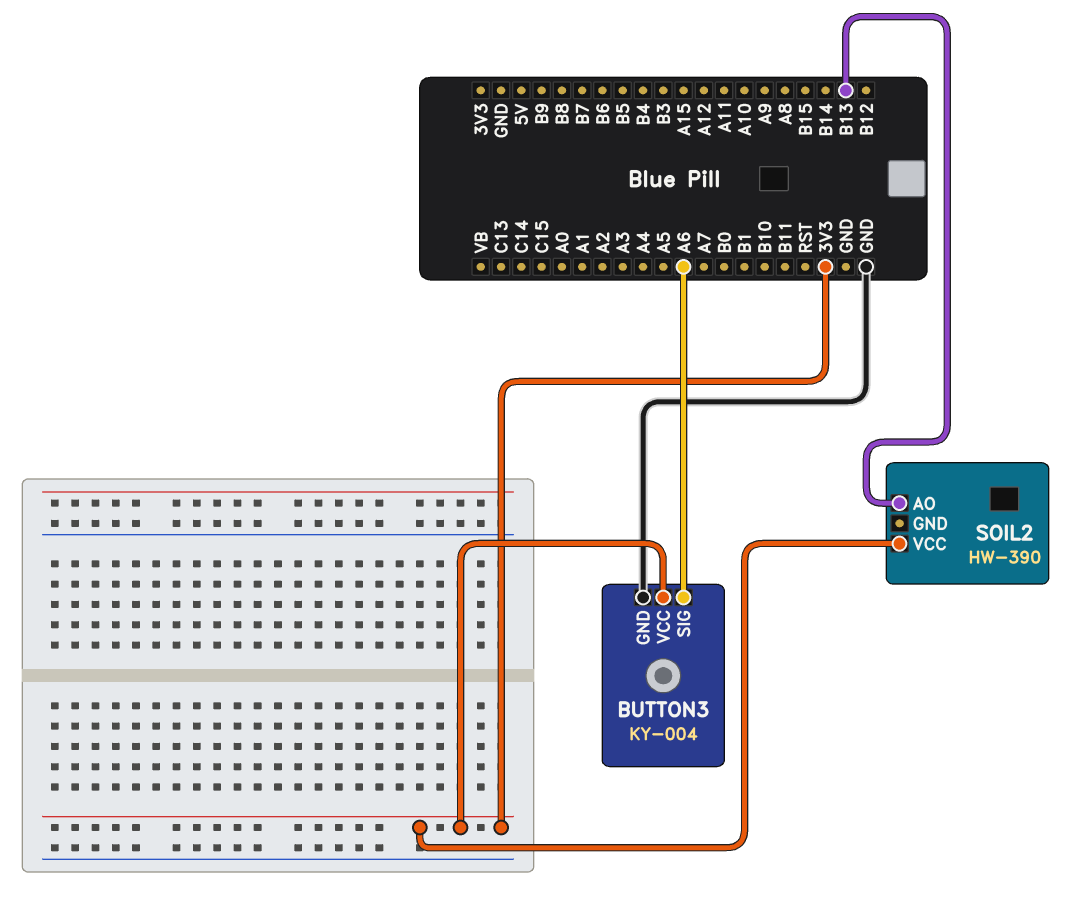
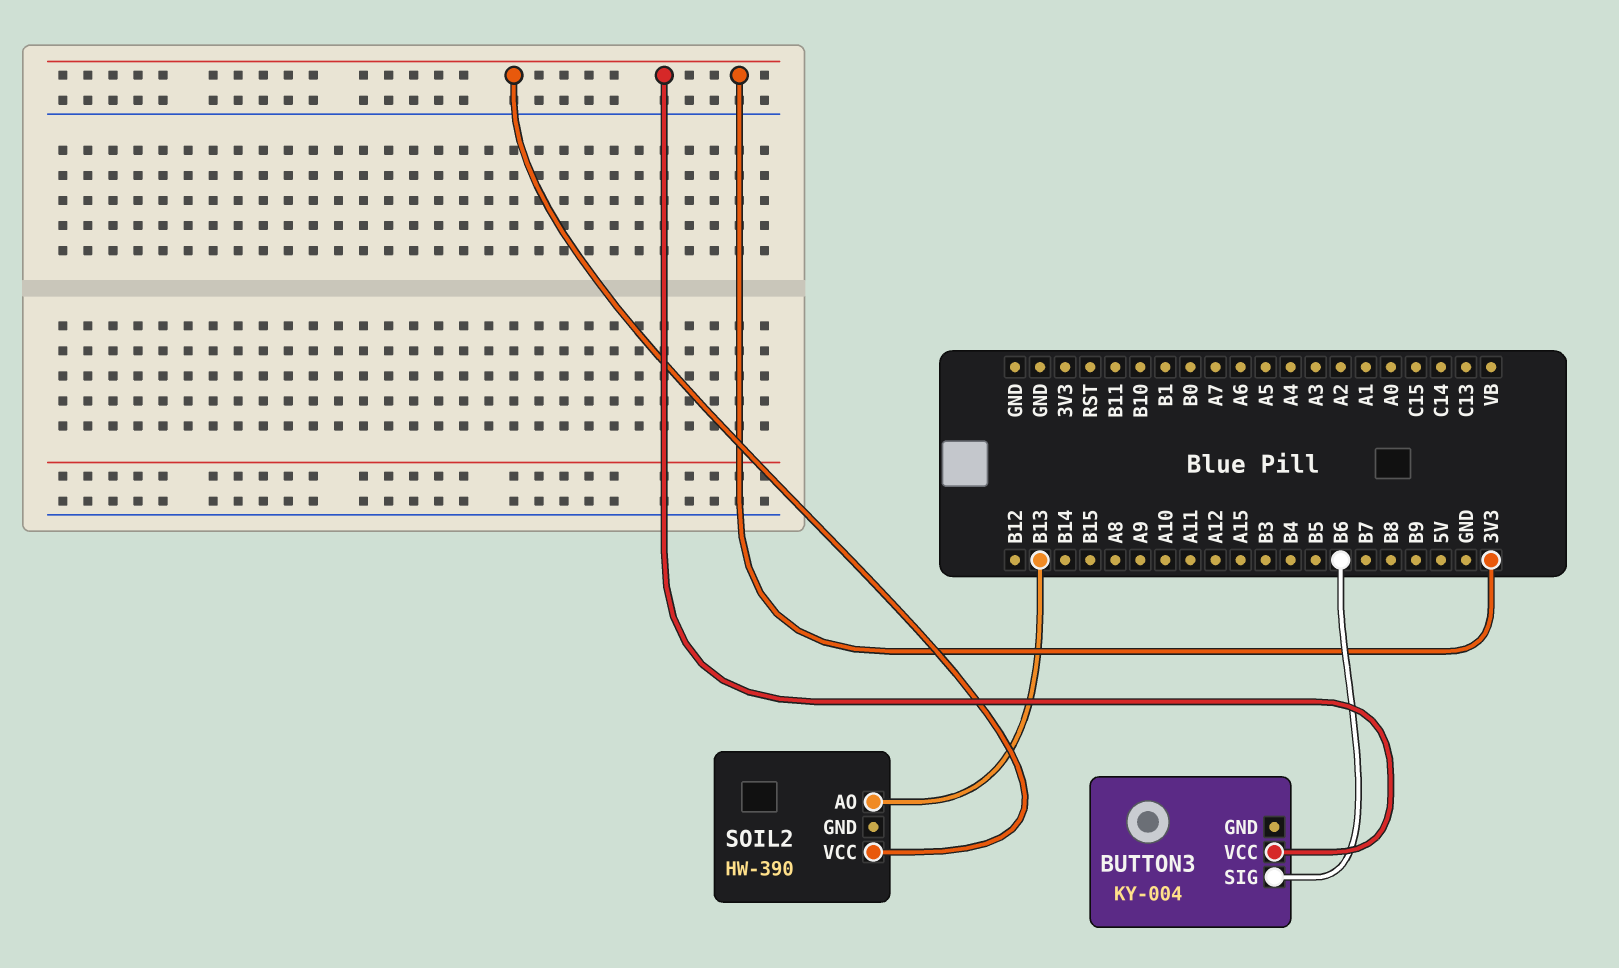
BUTTON3 pin GND: GND -> none
BUTTON3 pin SIG: A6 -> B6

